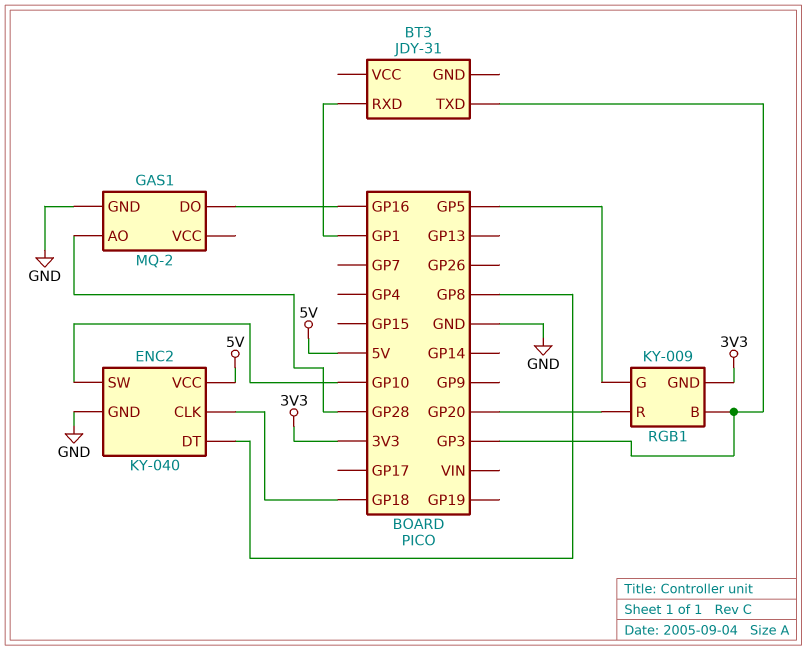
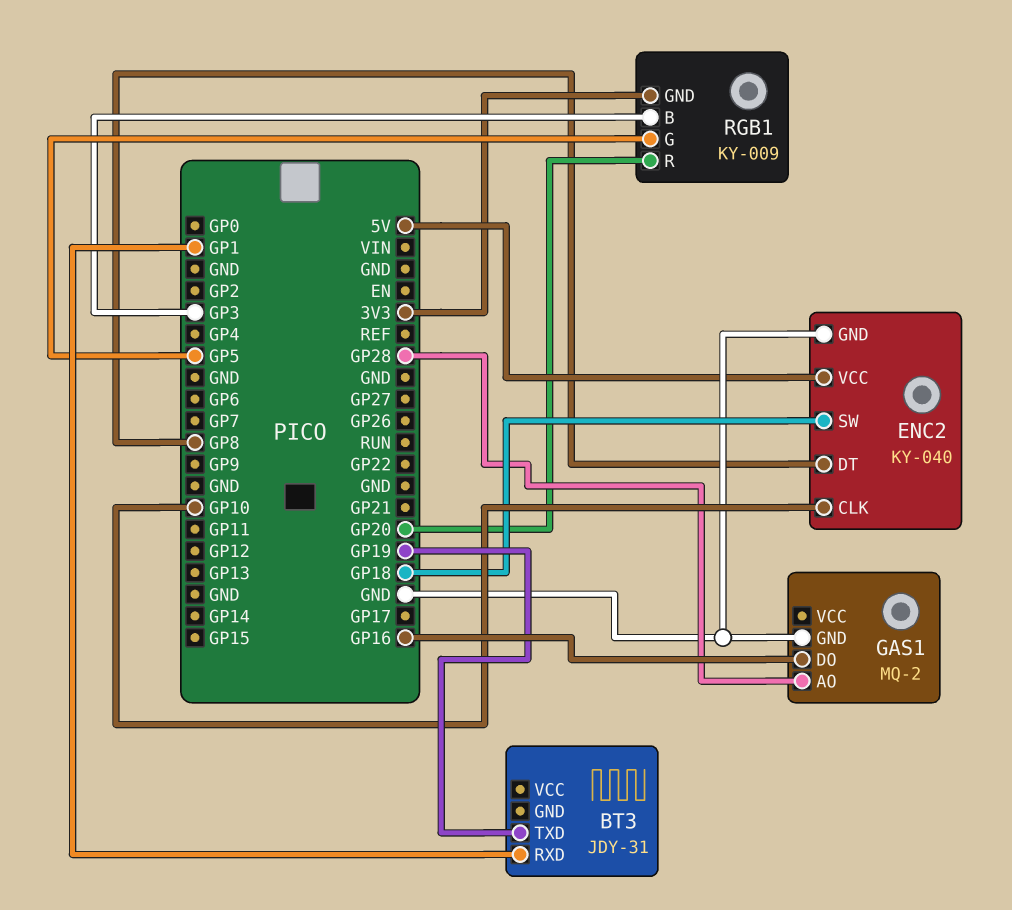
BT3 pin TXD: GP3 -> GP19
ENC2 pin CLK: GP18 -> GP10
ENC2 pin SW: GP10 -> GP18

